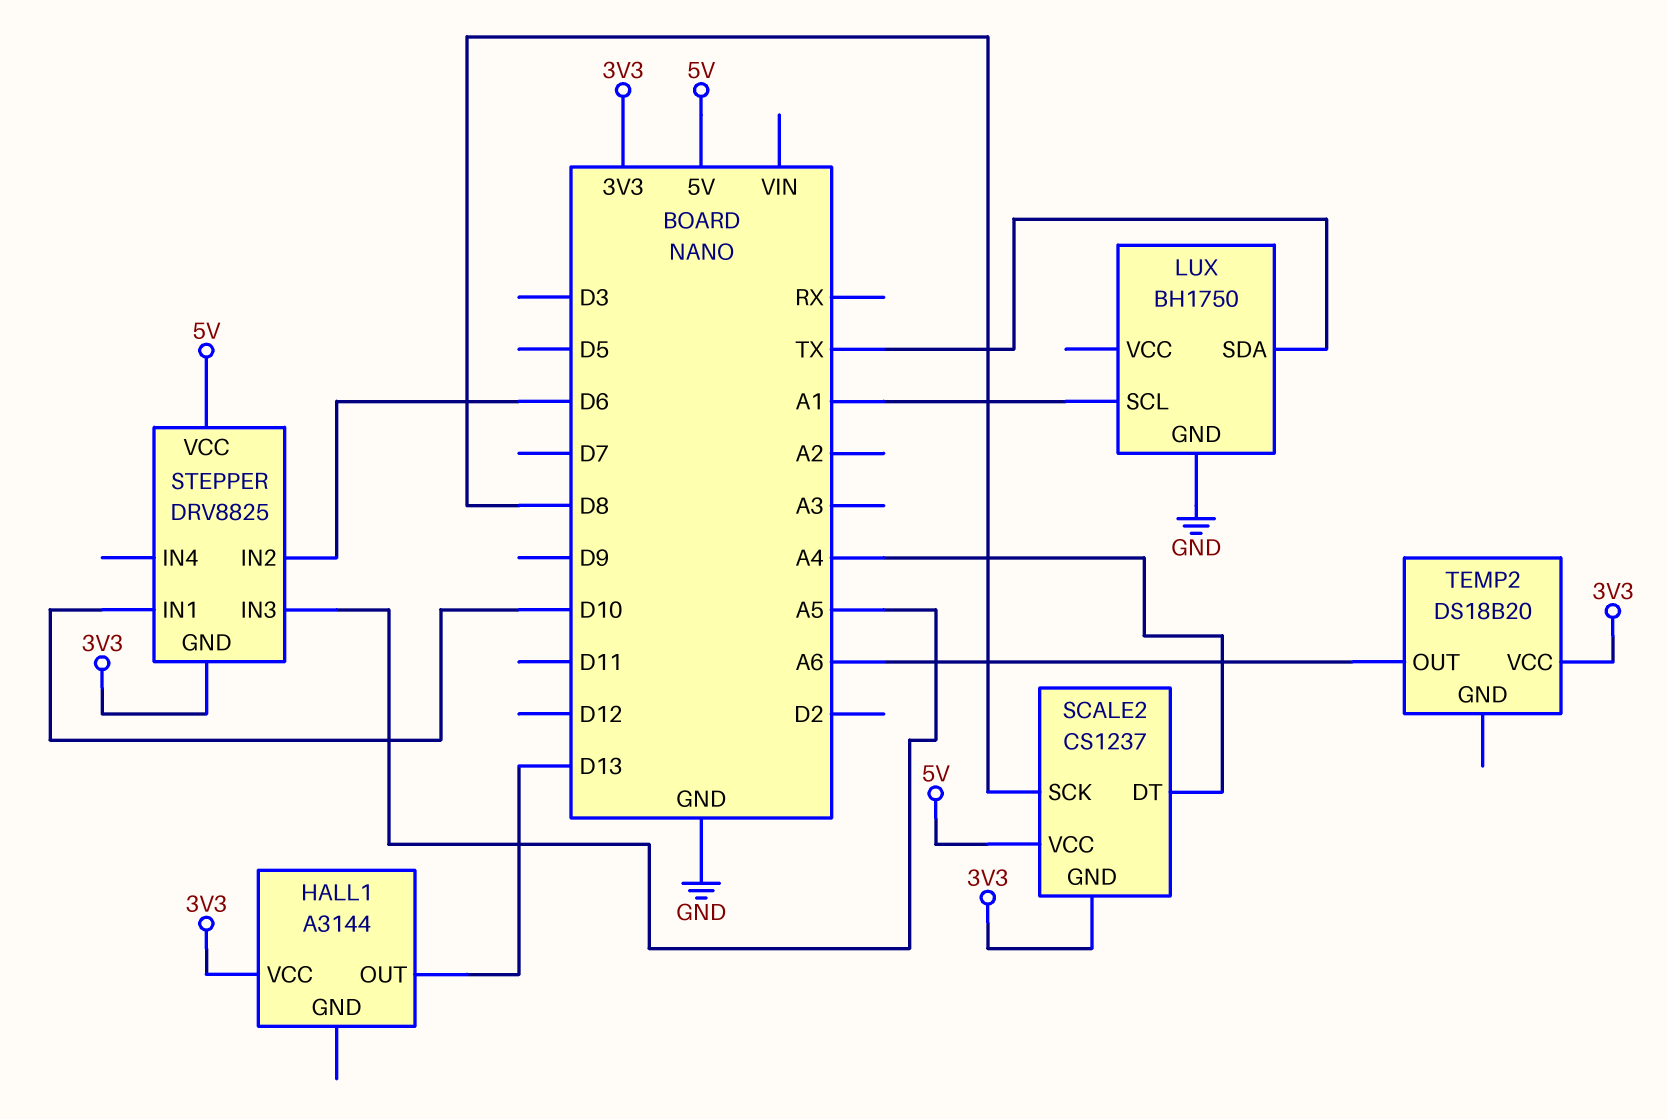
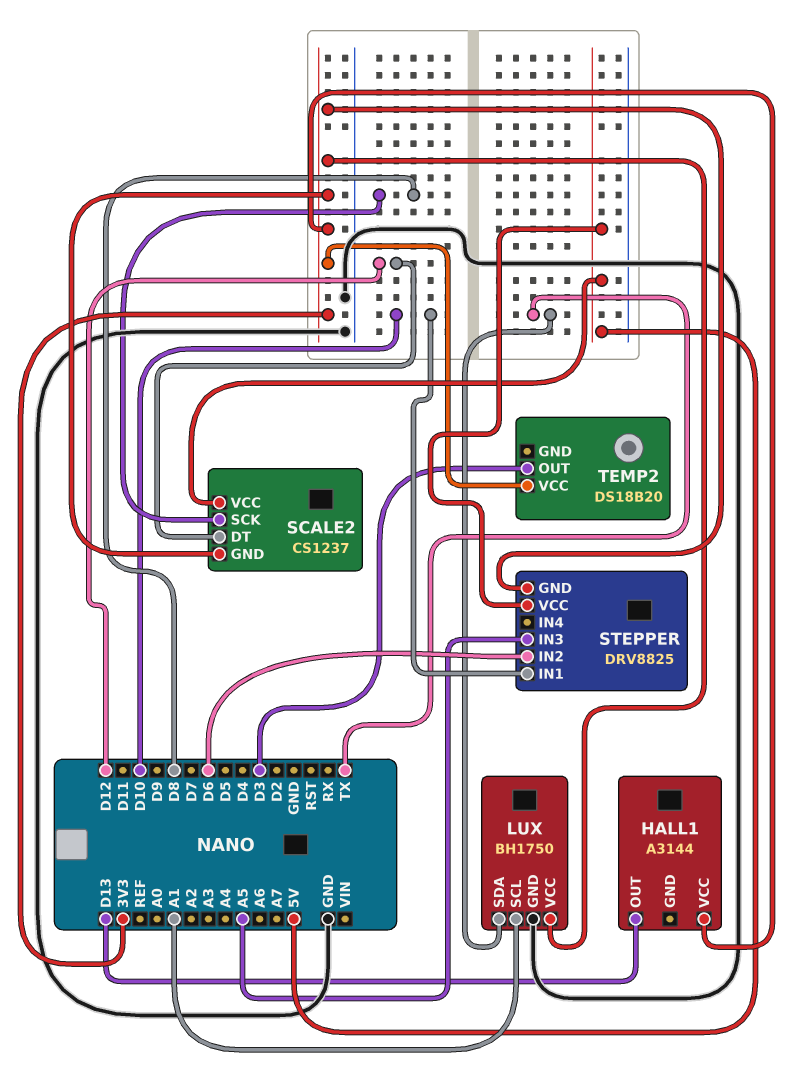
LUX pin VCC: none -> 3V3
SCALE2 pin DT: A4 -> D12
TEMP2 pin OUT: A6 -> D3

